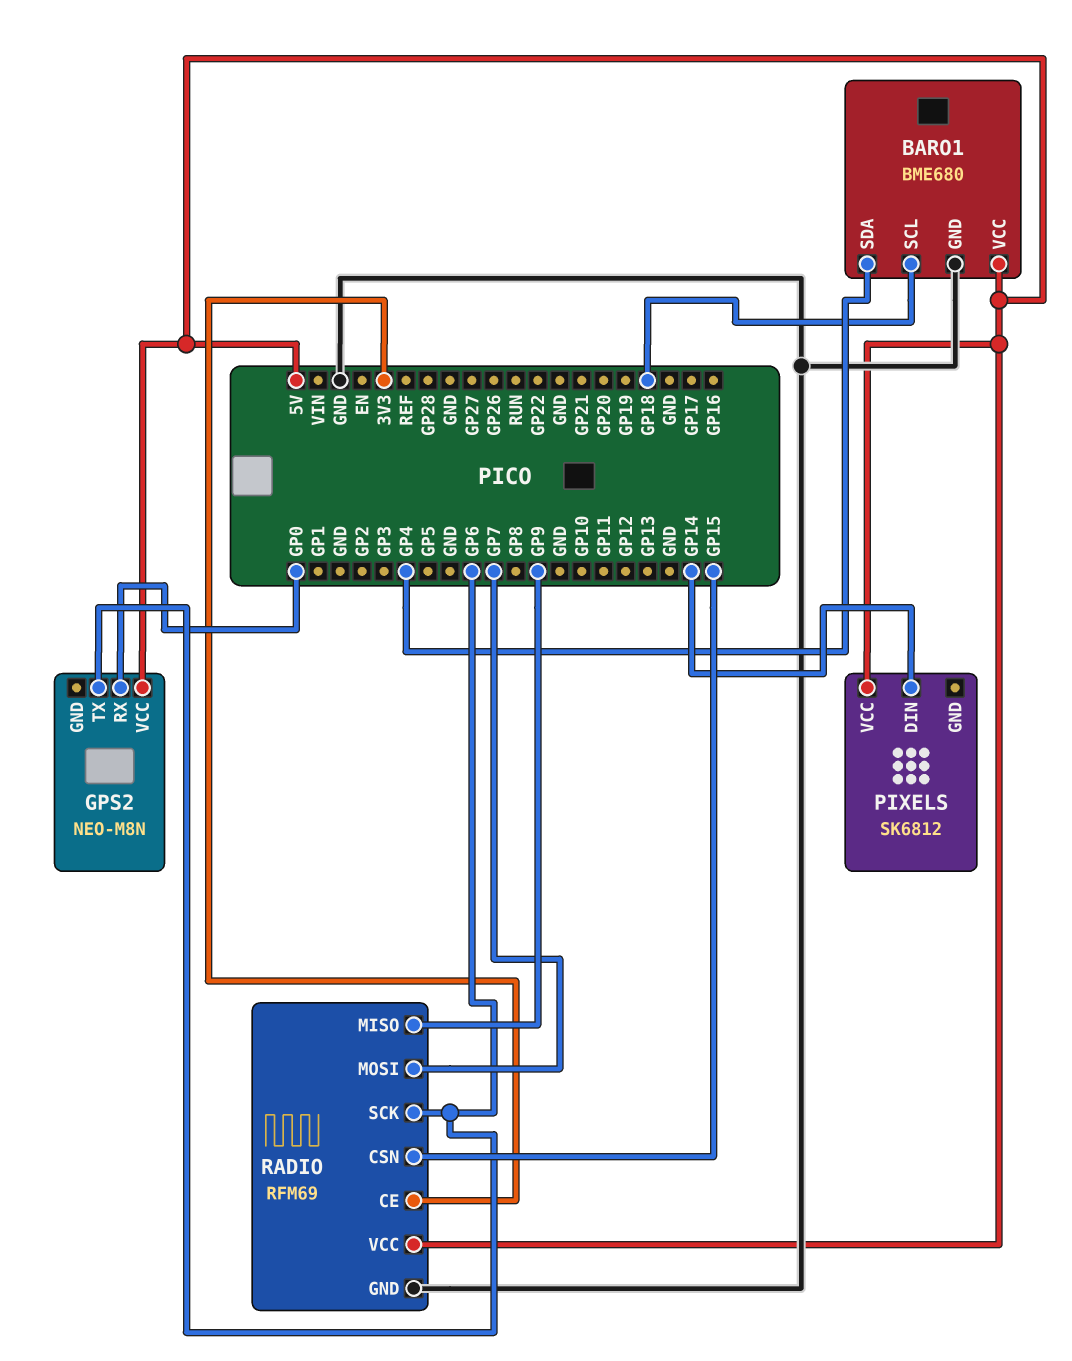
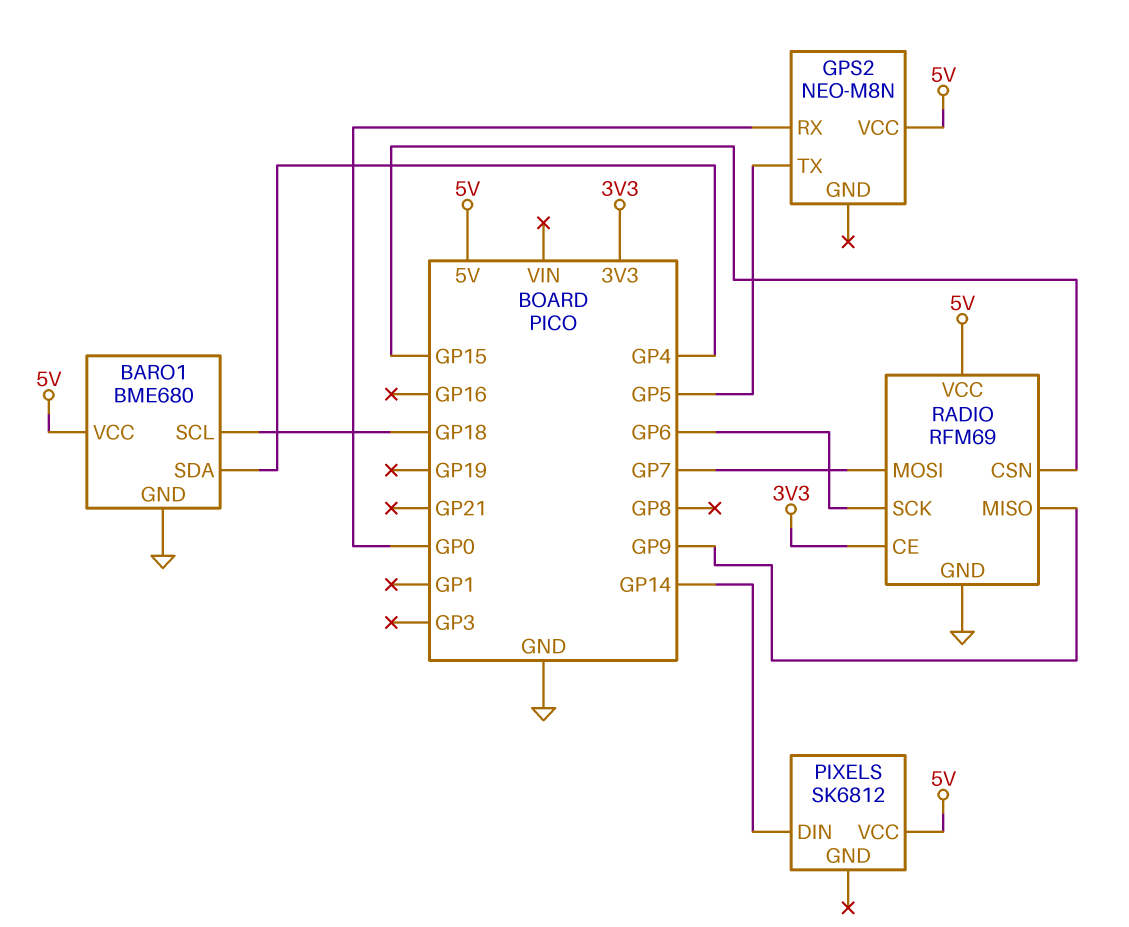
GPS2 pin TX: GP6 -> GP5

